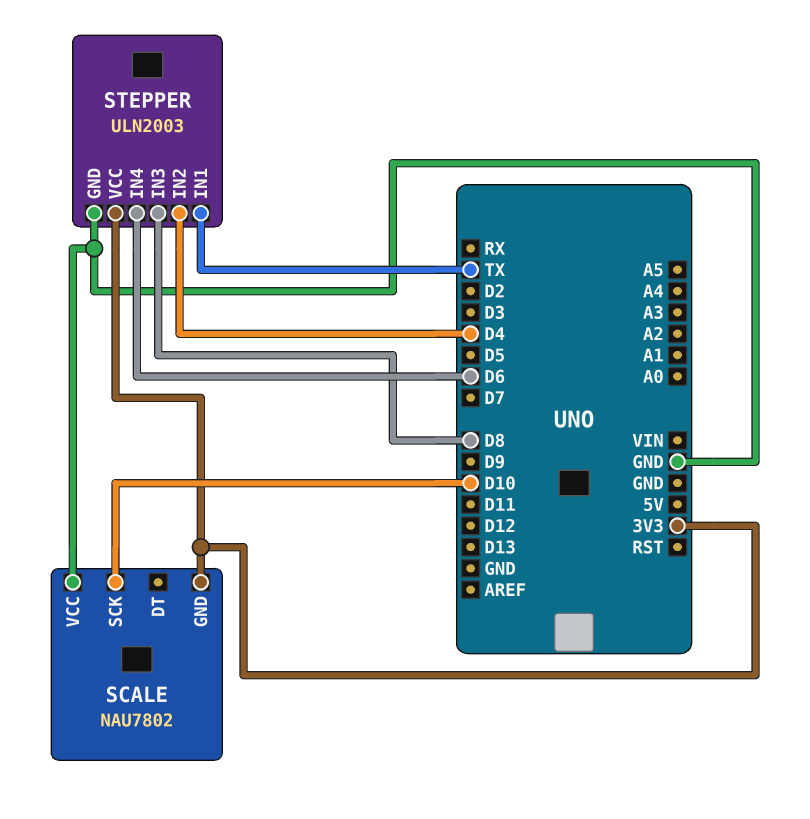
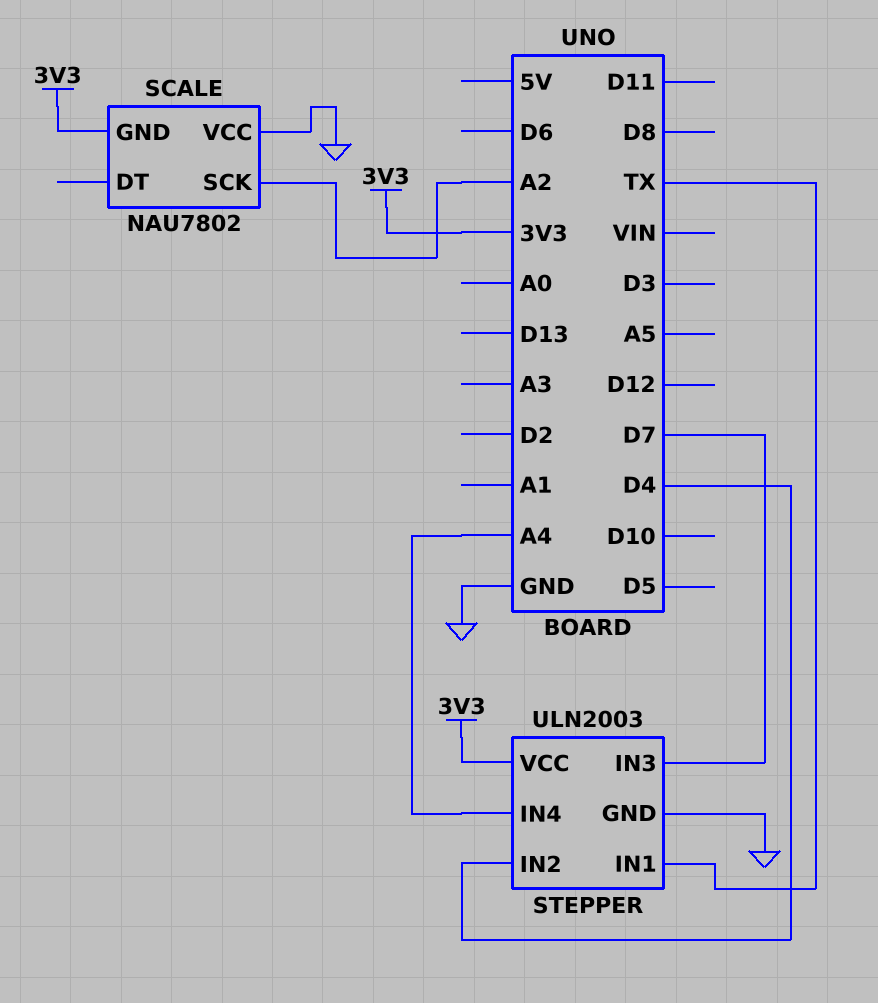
SCALE pin SCK: D10 -> A2
STEPPER pin IN3: D8 -> D7
STEPPER pin IN4: D6 -> A4

